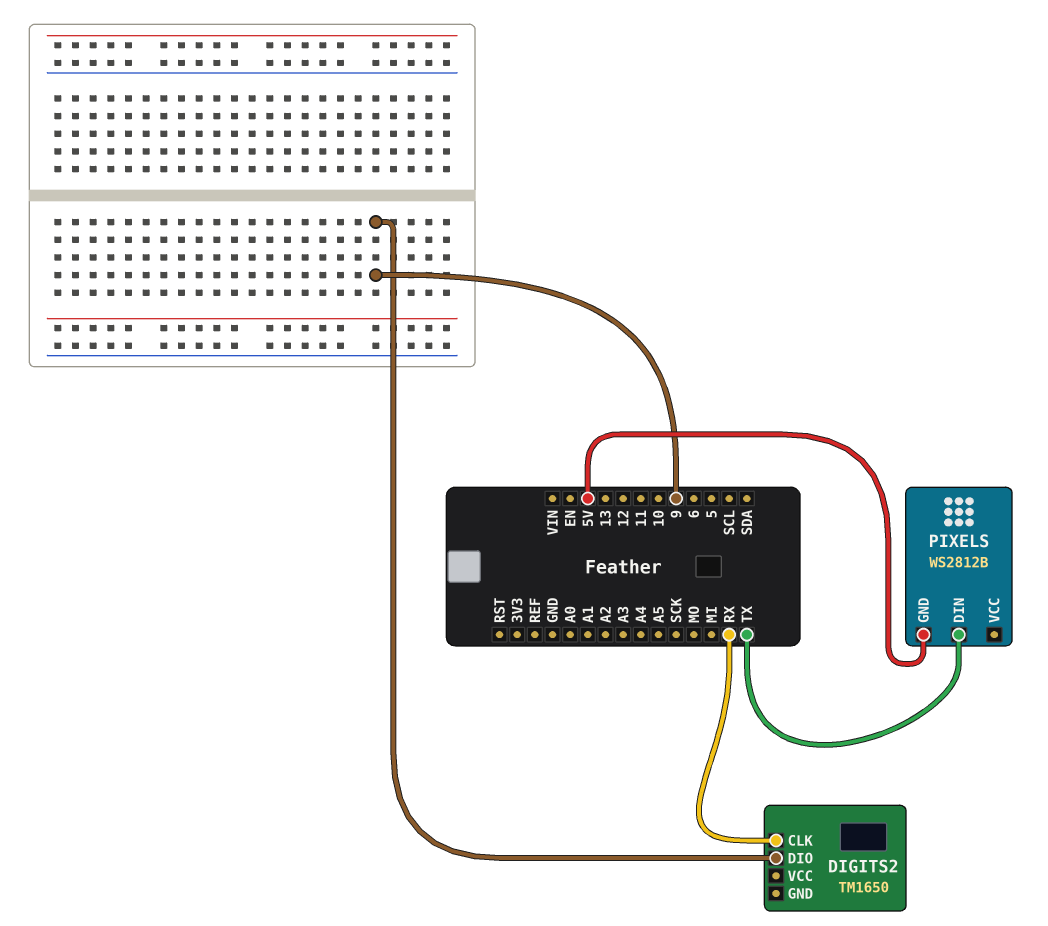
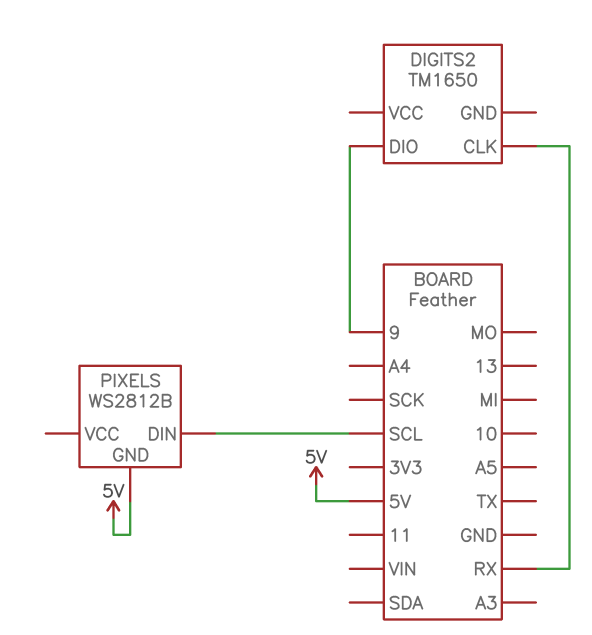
PIXELS pin DIN: TX -> SCL

